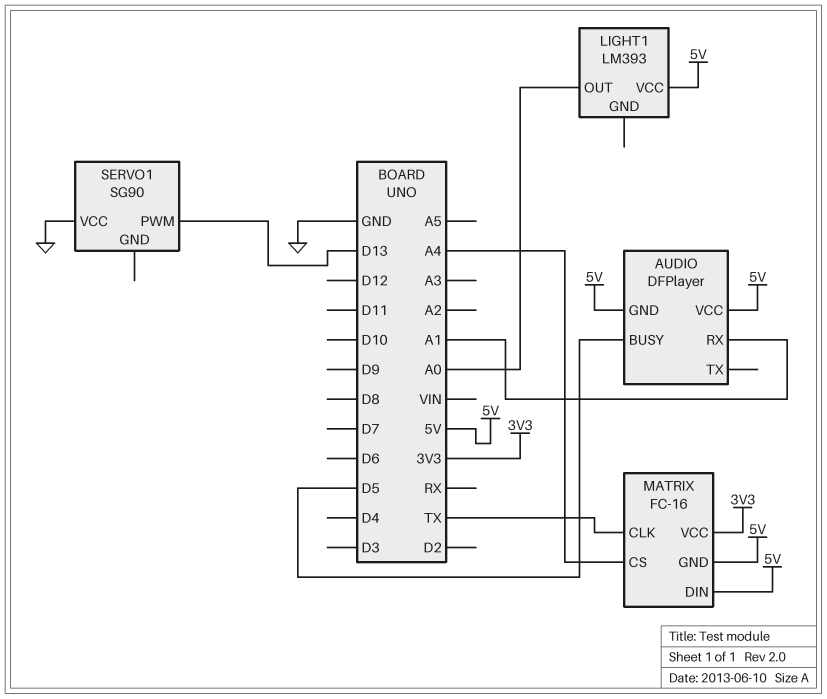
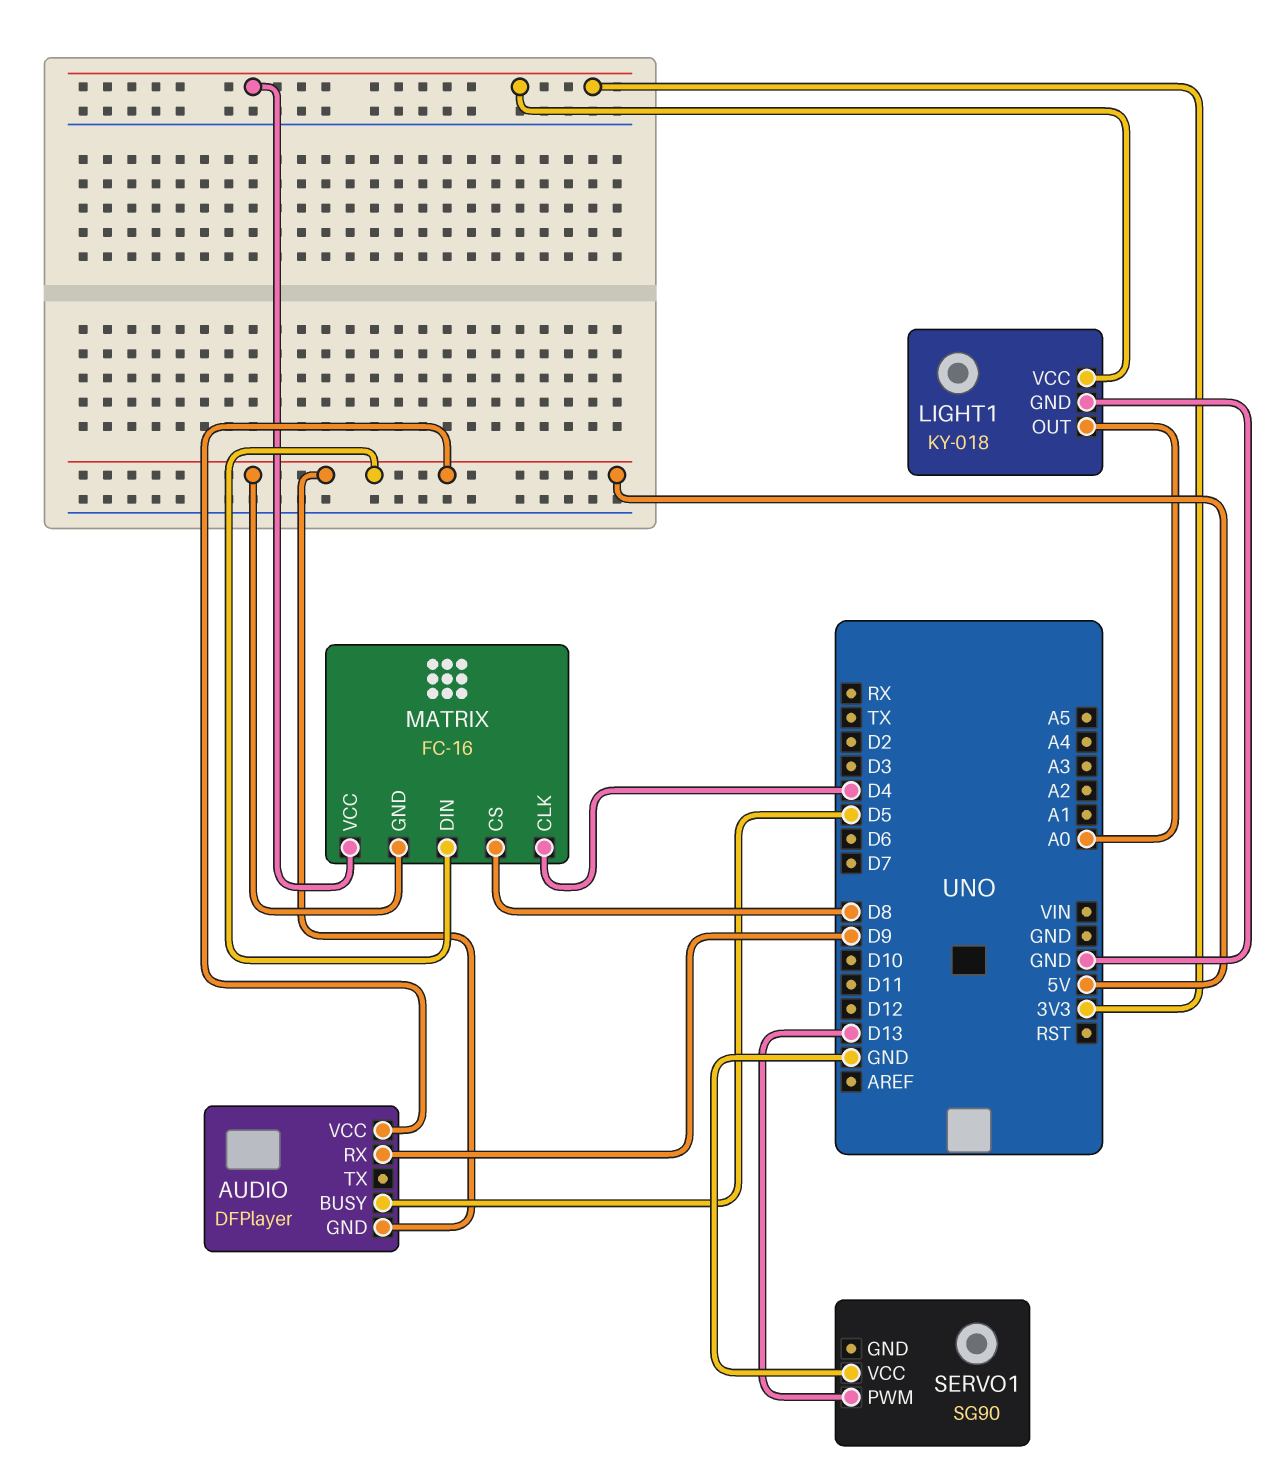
AUDIO pin RX: A1 -> D9
LIGHT1: LM393 -> KY-018
LIGHT1 pin GND: none -> GND
LIGHT1 pin VCC: 5V -> 3V3
MATRIX pin CLK: TX -> D4
MATRIX pin CS: A4 -> D8

